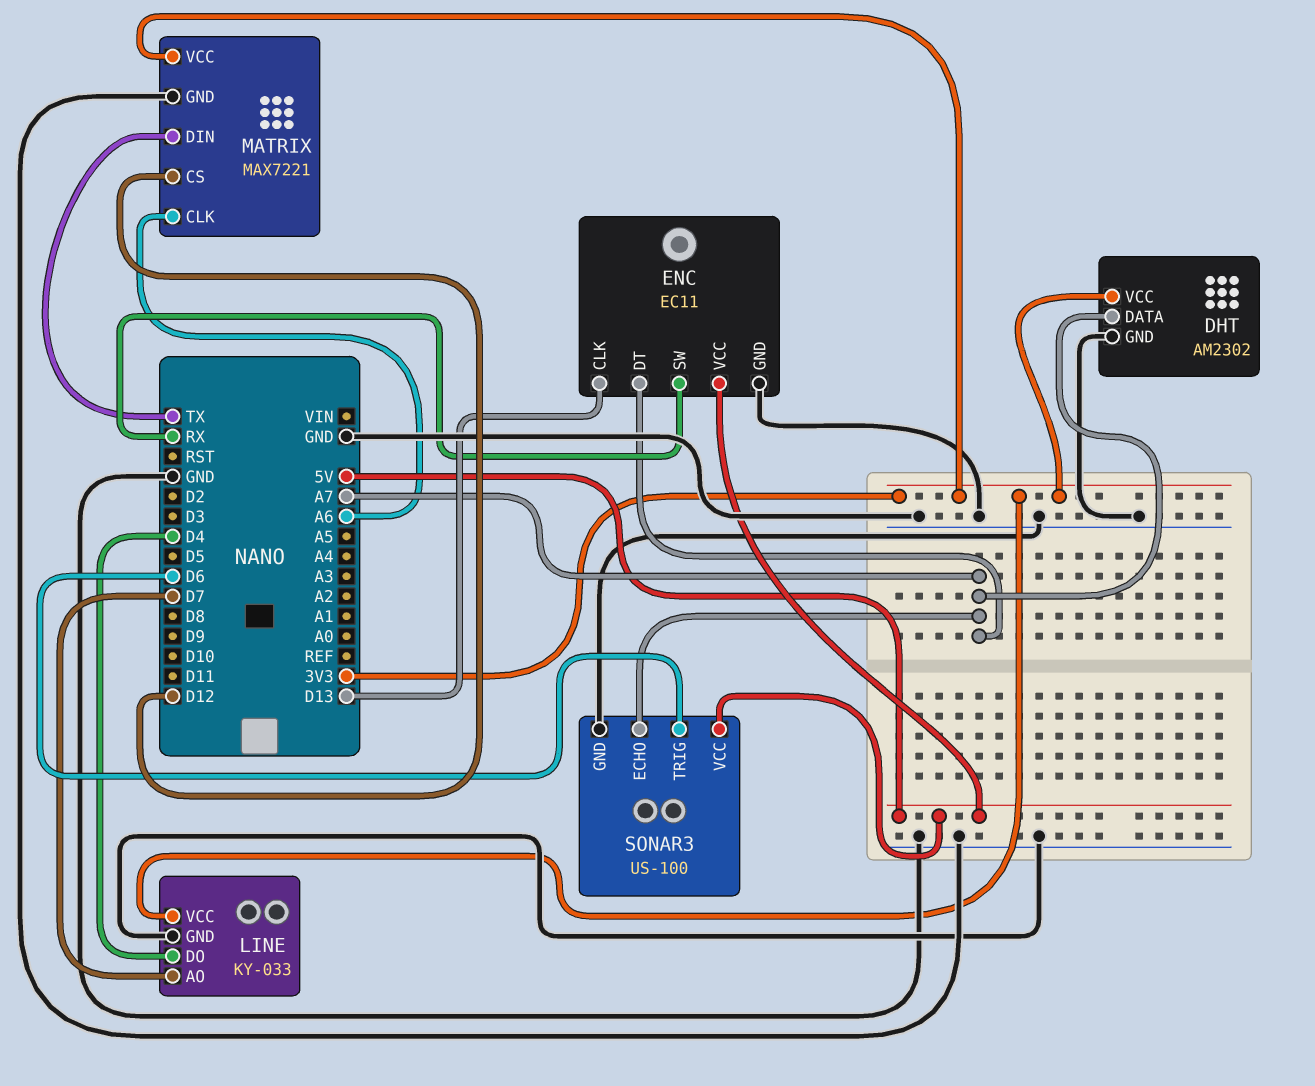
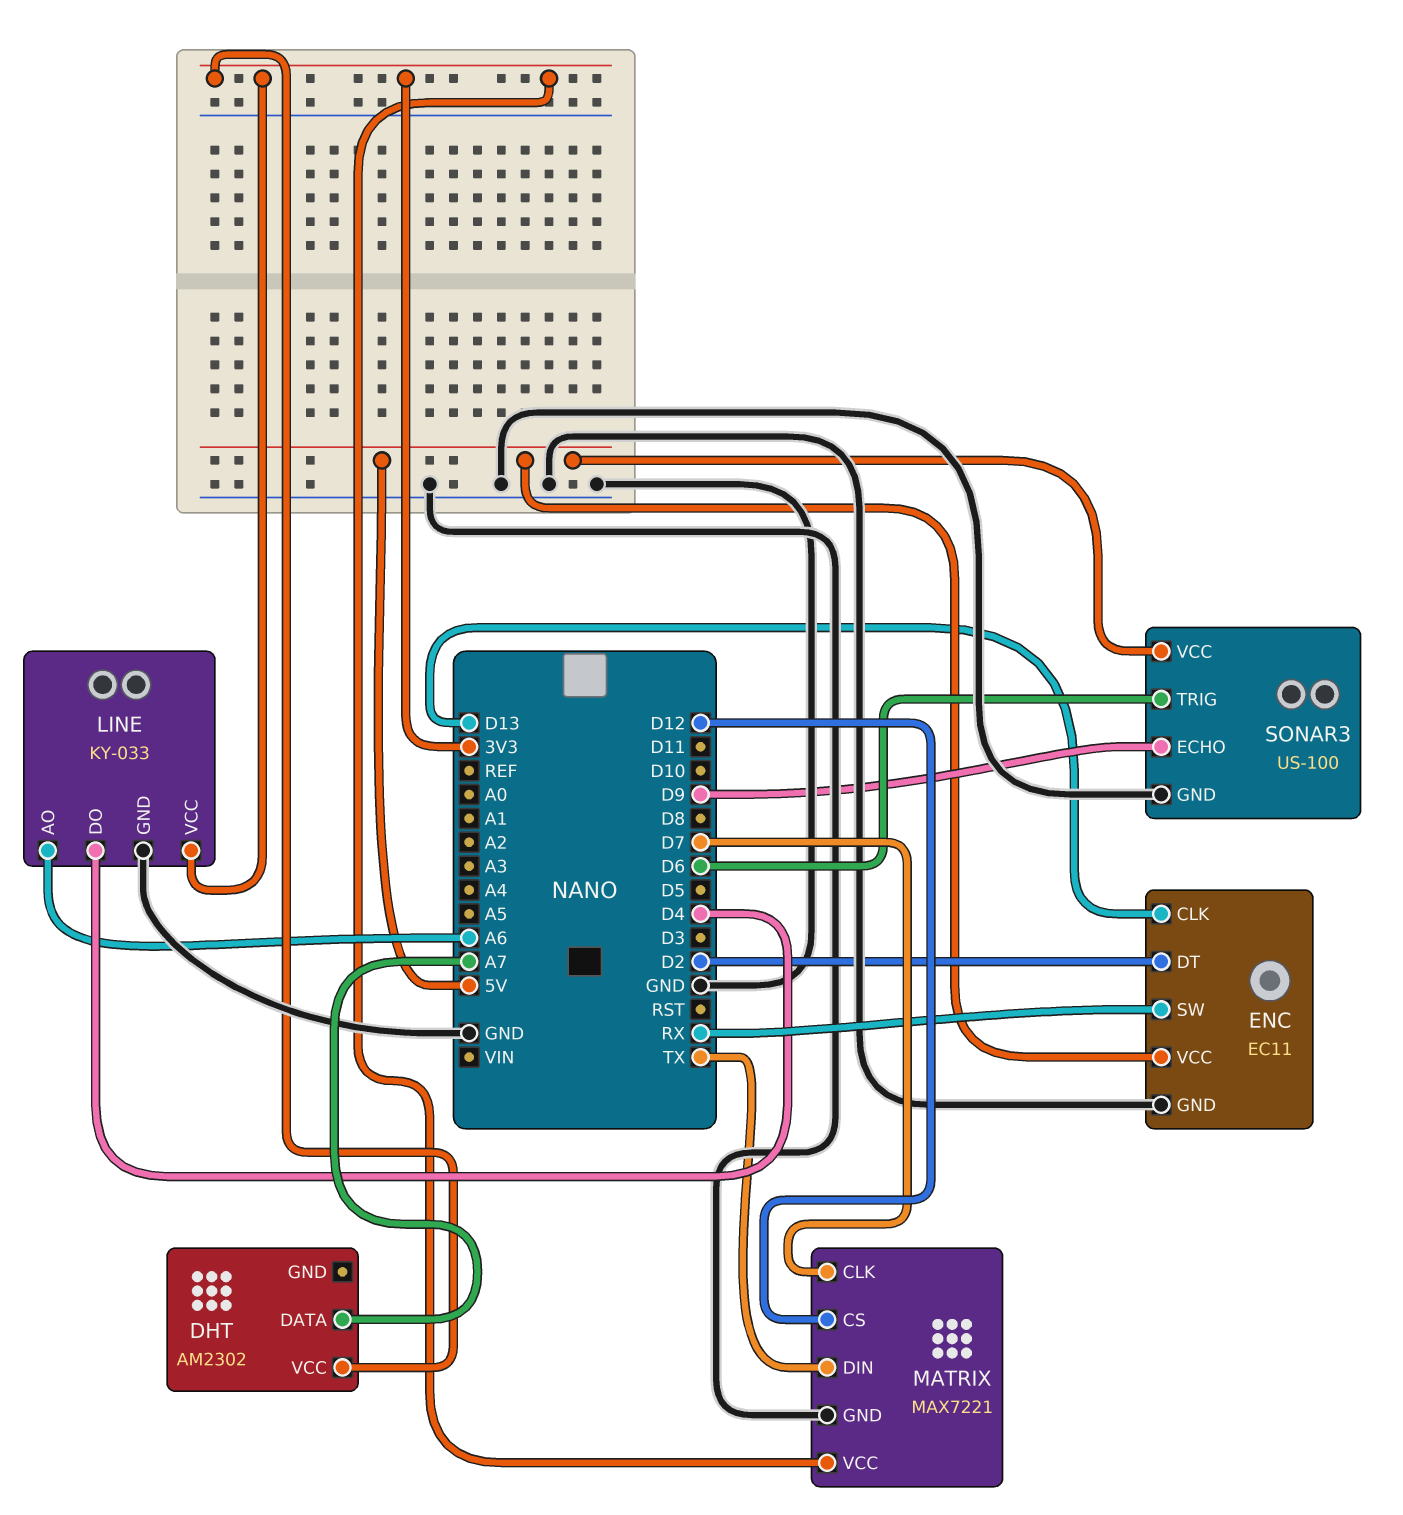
DHT pin GND: GND -> none
ENC pin DT: A7 -> D2
LINE pin AO: D7 -> A6
MATRIX pin CLK: A6 -> D7
SONAR3 pin ECHO: A7 -> D9

